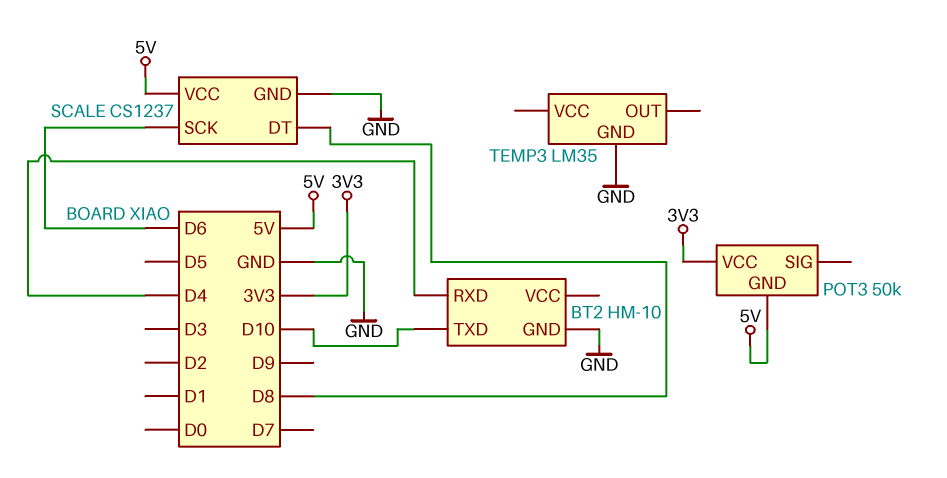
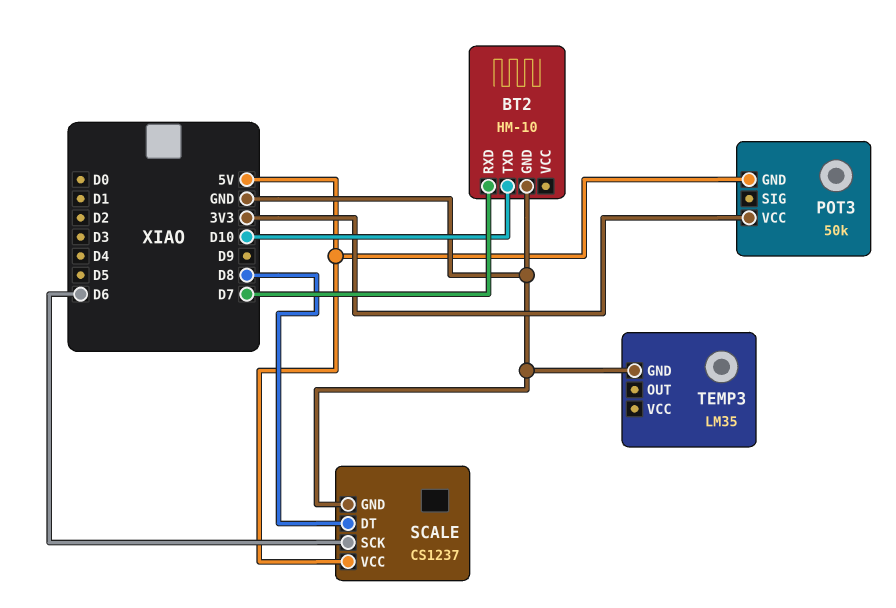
BT2 pin RXD: D4 -> D7

